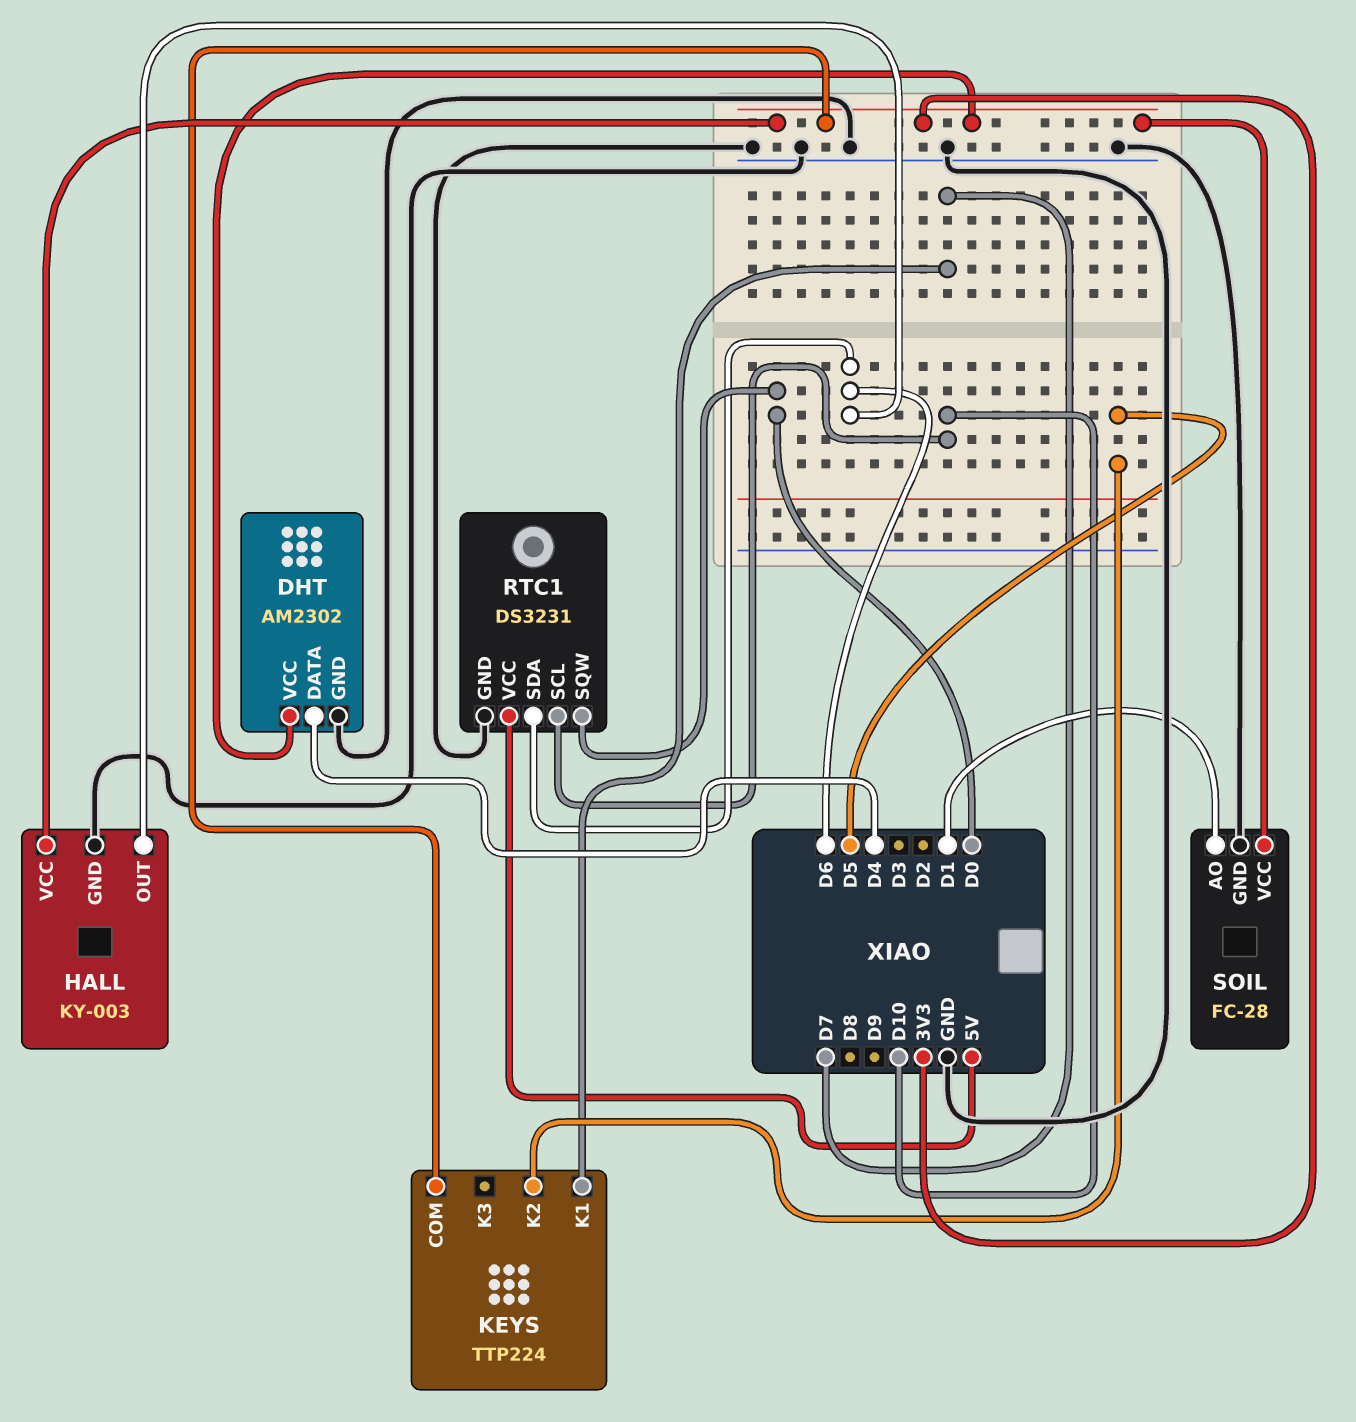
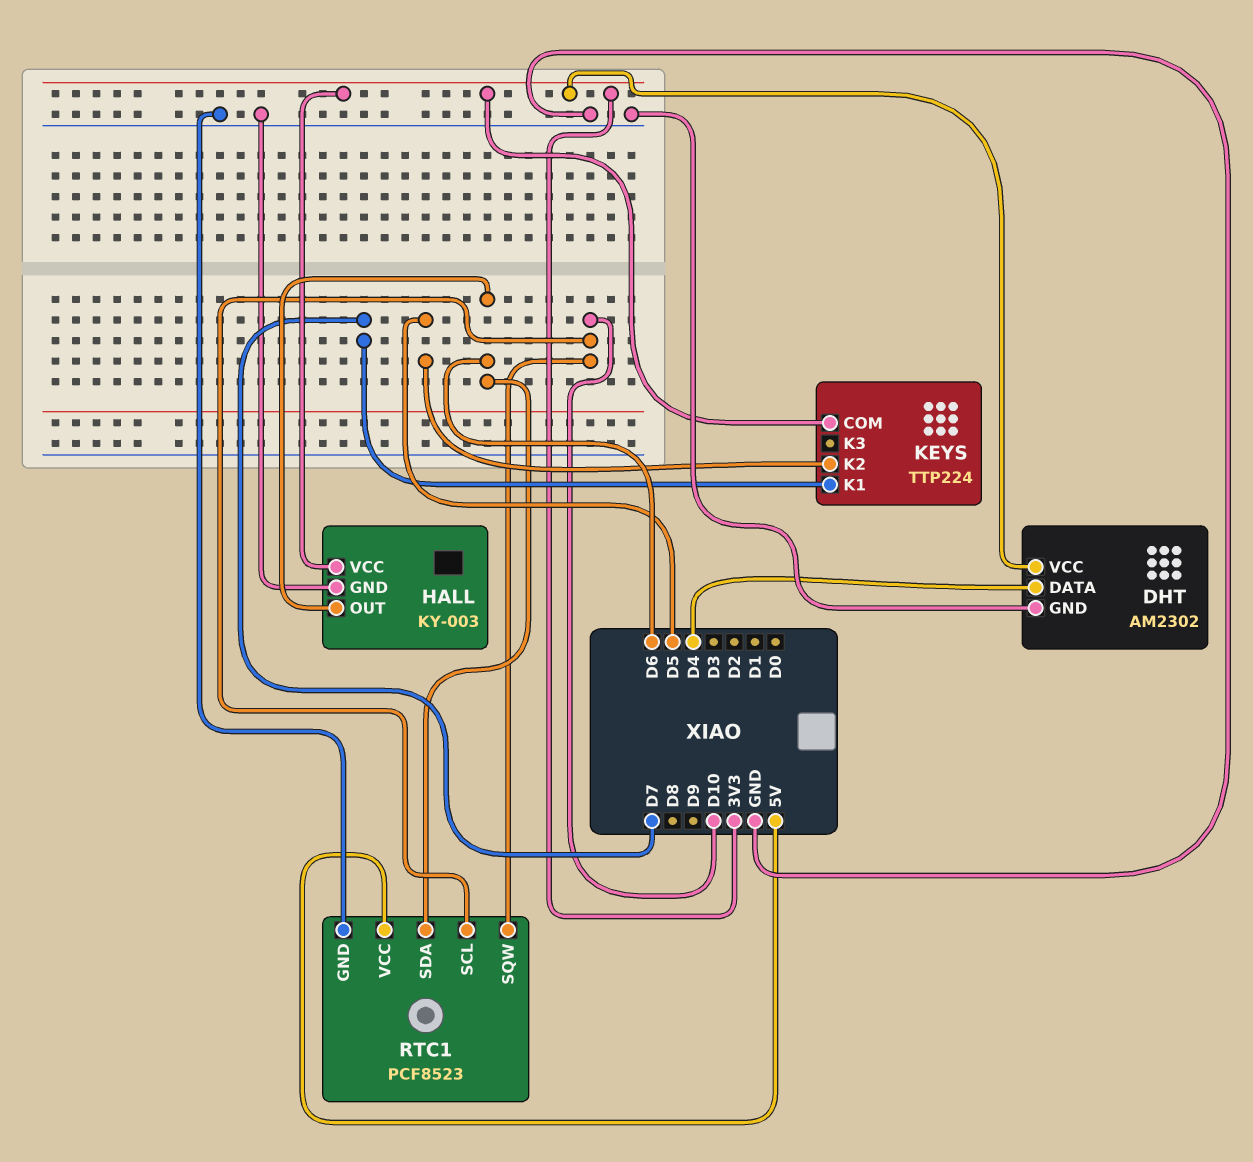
RTC1: DS3231 -> PCF8523
RTC1 pin SQW: D0 -> D10
SOIL: FC-28 -> none
SOIL pin AO: D1 -> none
SOIL pin GND: GND -> none
SOIL pin VCC: 3V3 -> none

